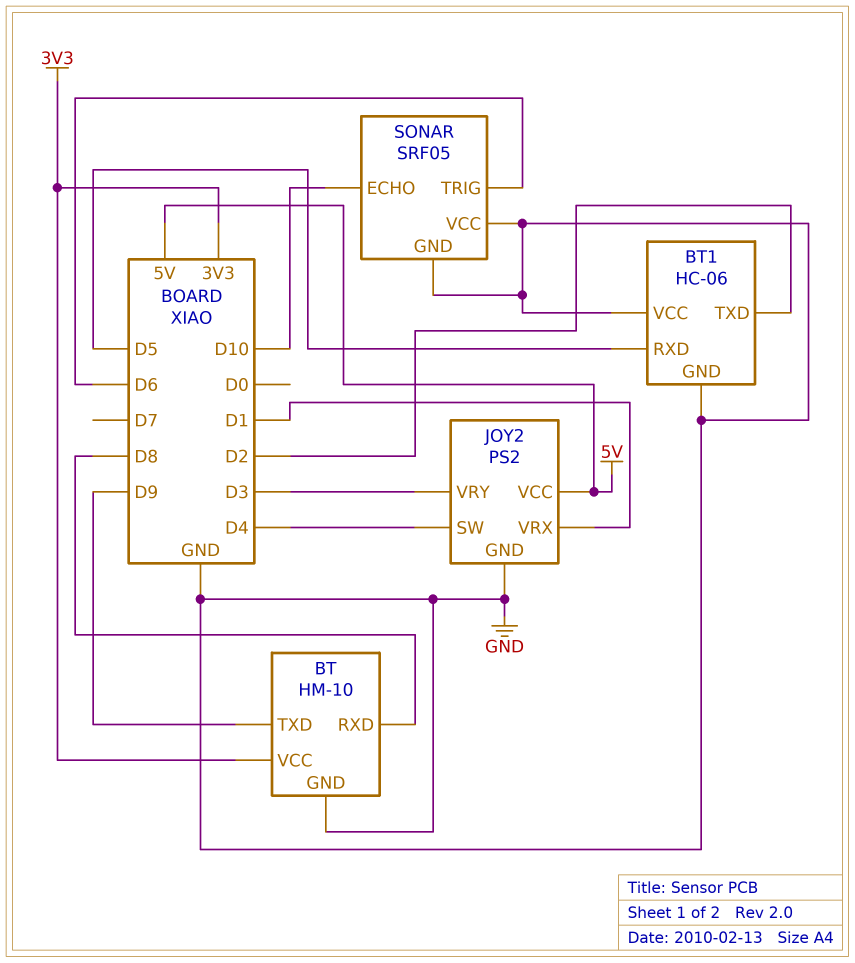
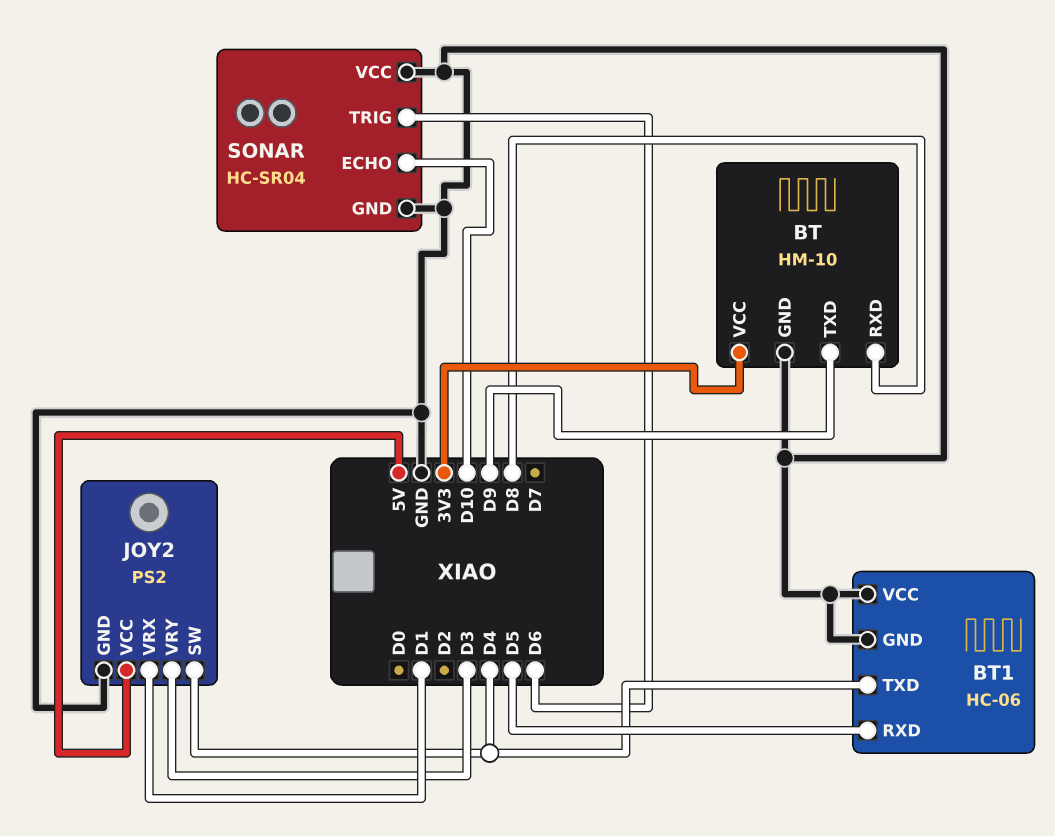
BT1 pin TXD: D2 -> D4
SONAR: SRF05 -> HC-SR04

